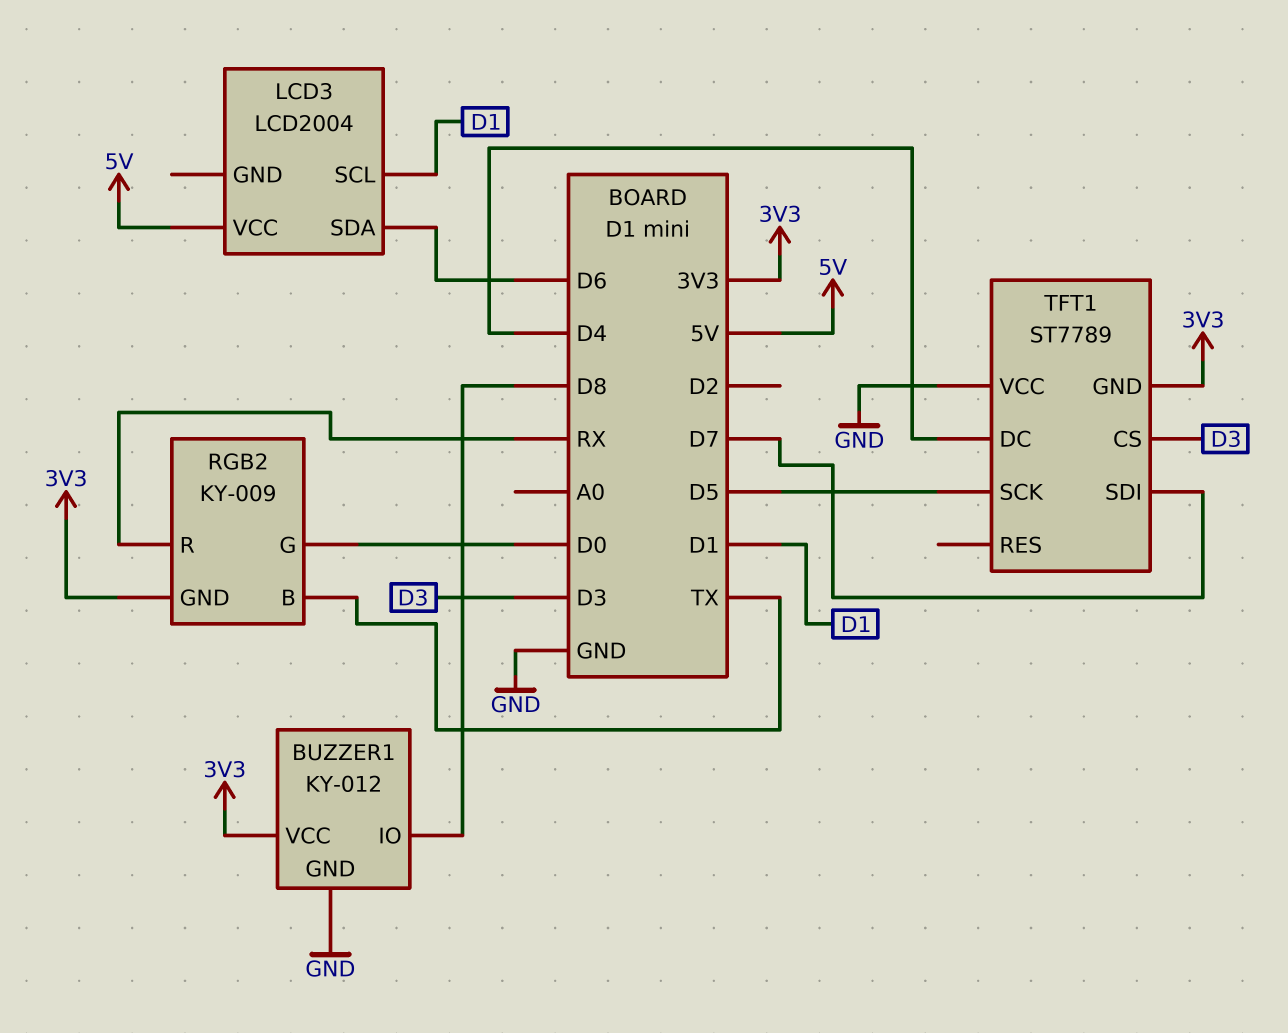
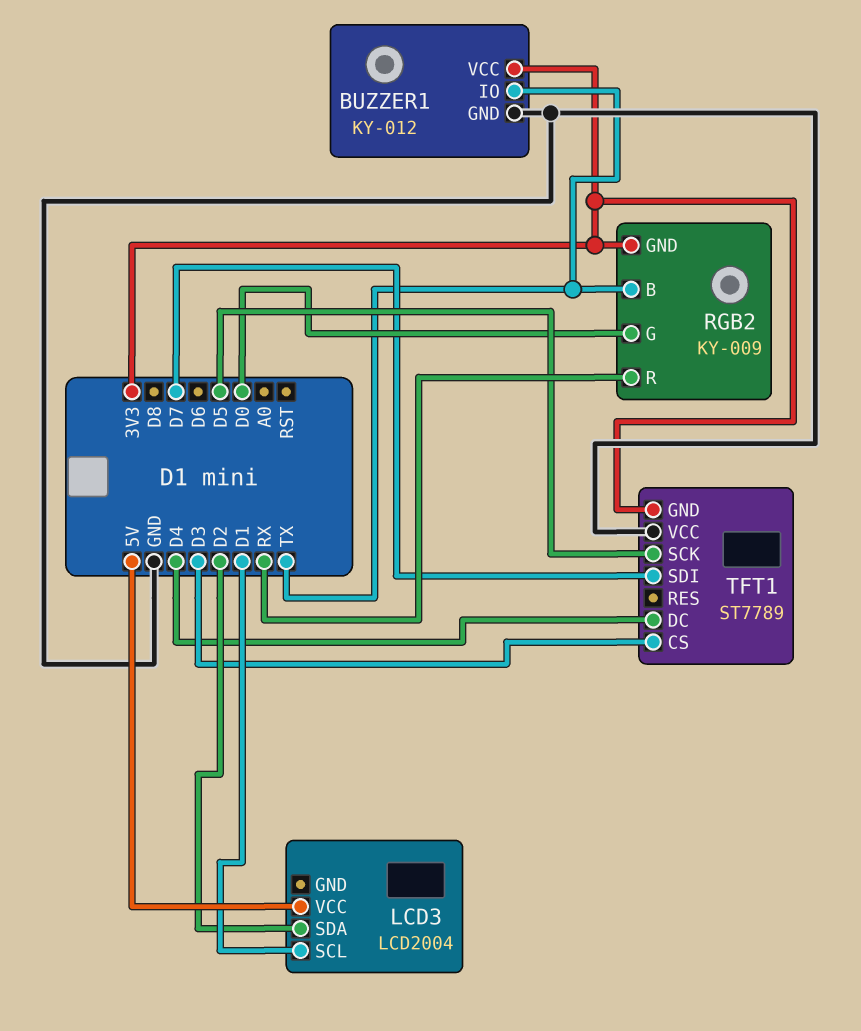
BUZZER1 pin IO: D8 -> TX
LCD3 pin SDA: D6 -> D2

